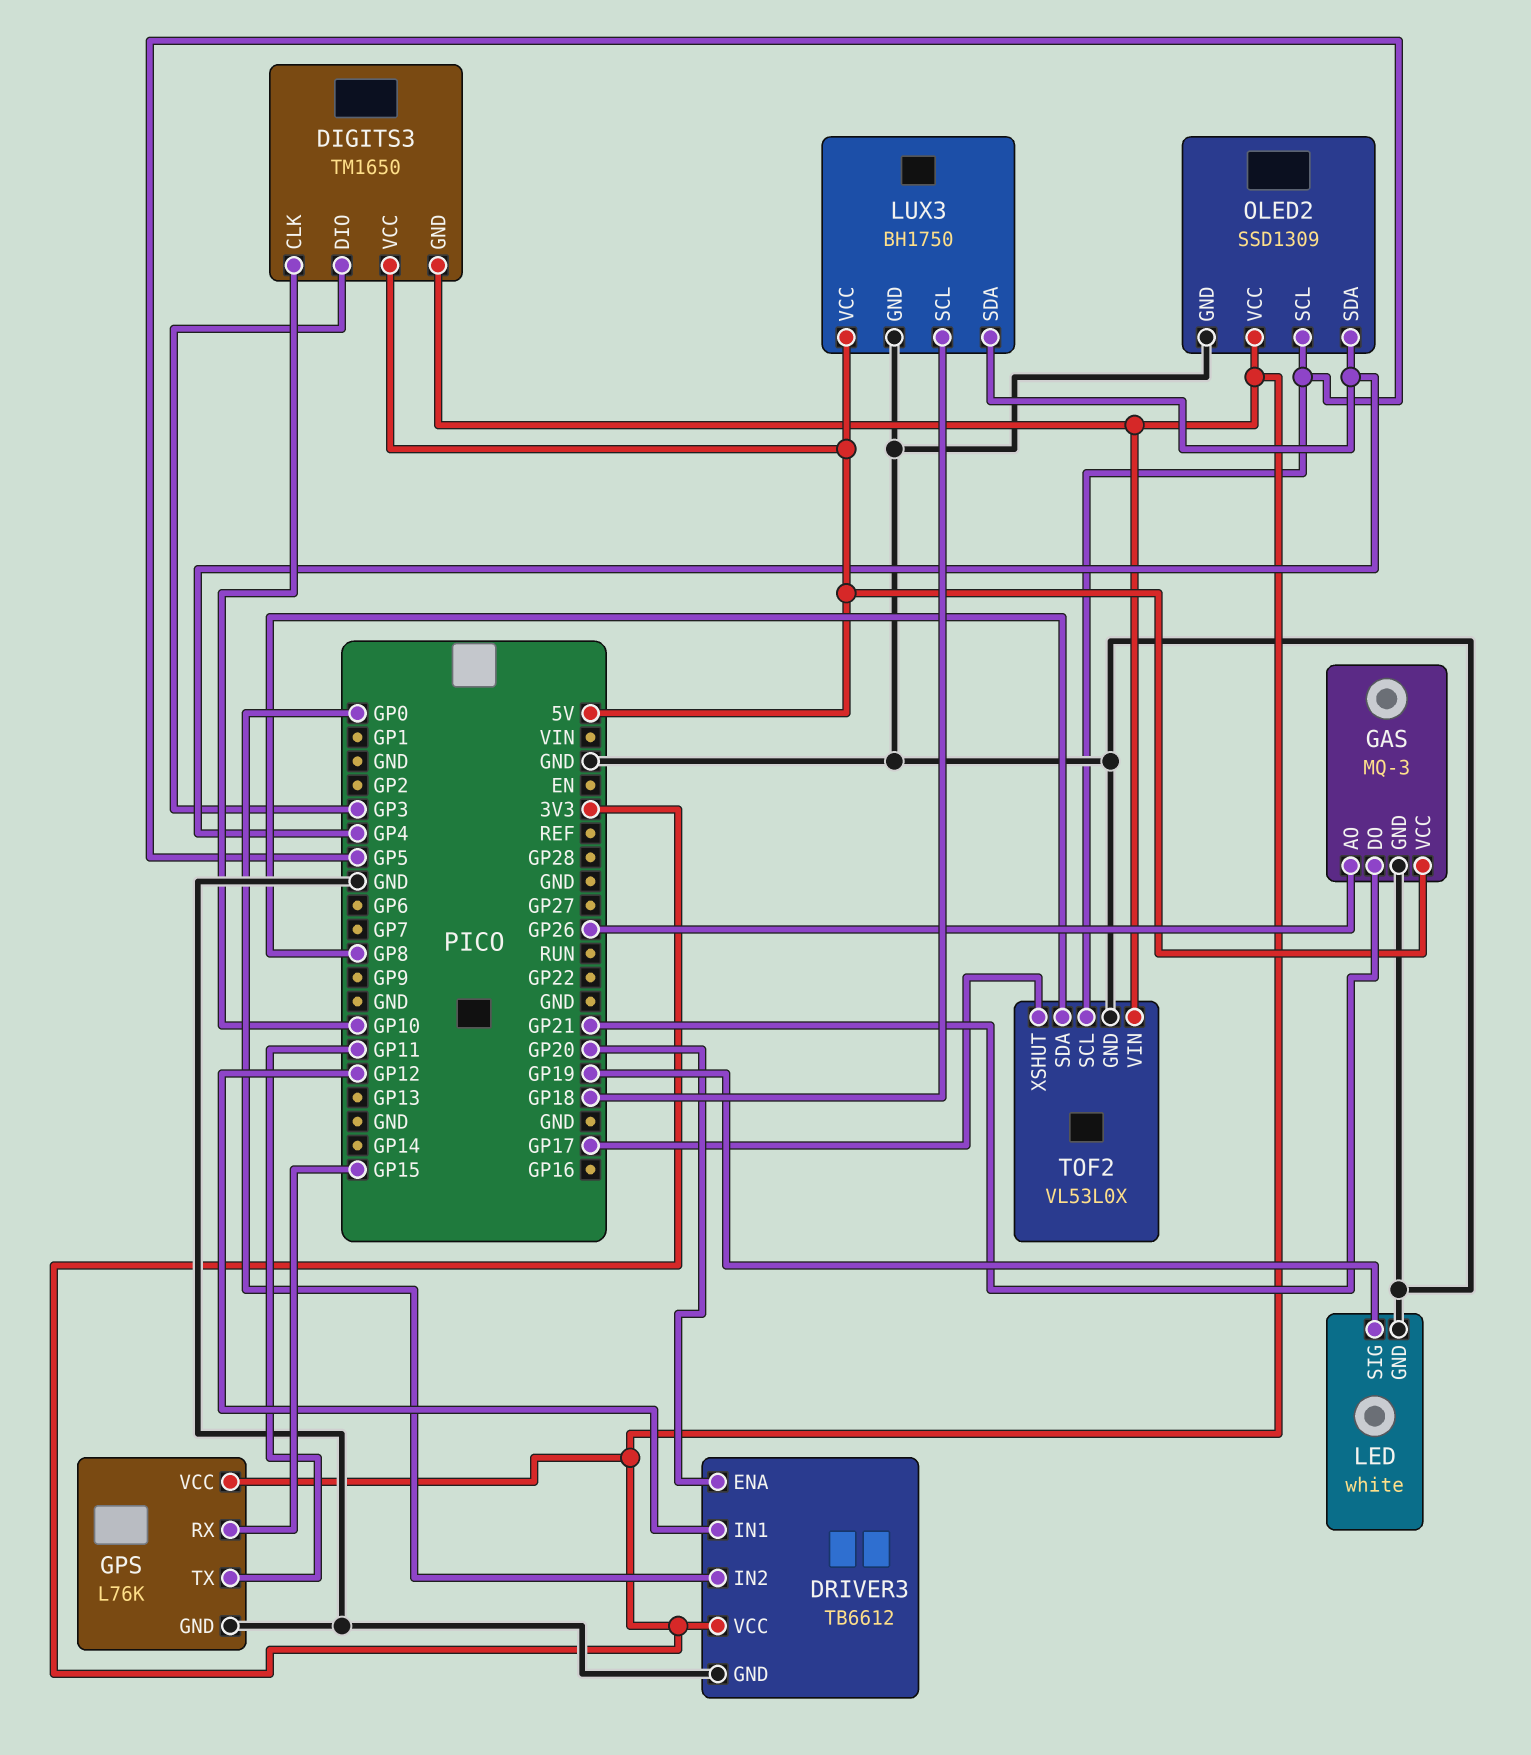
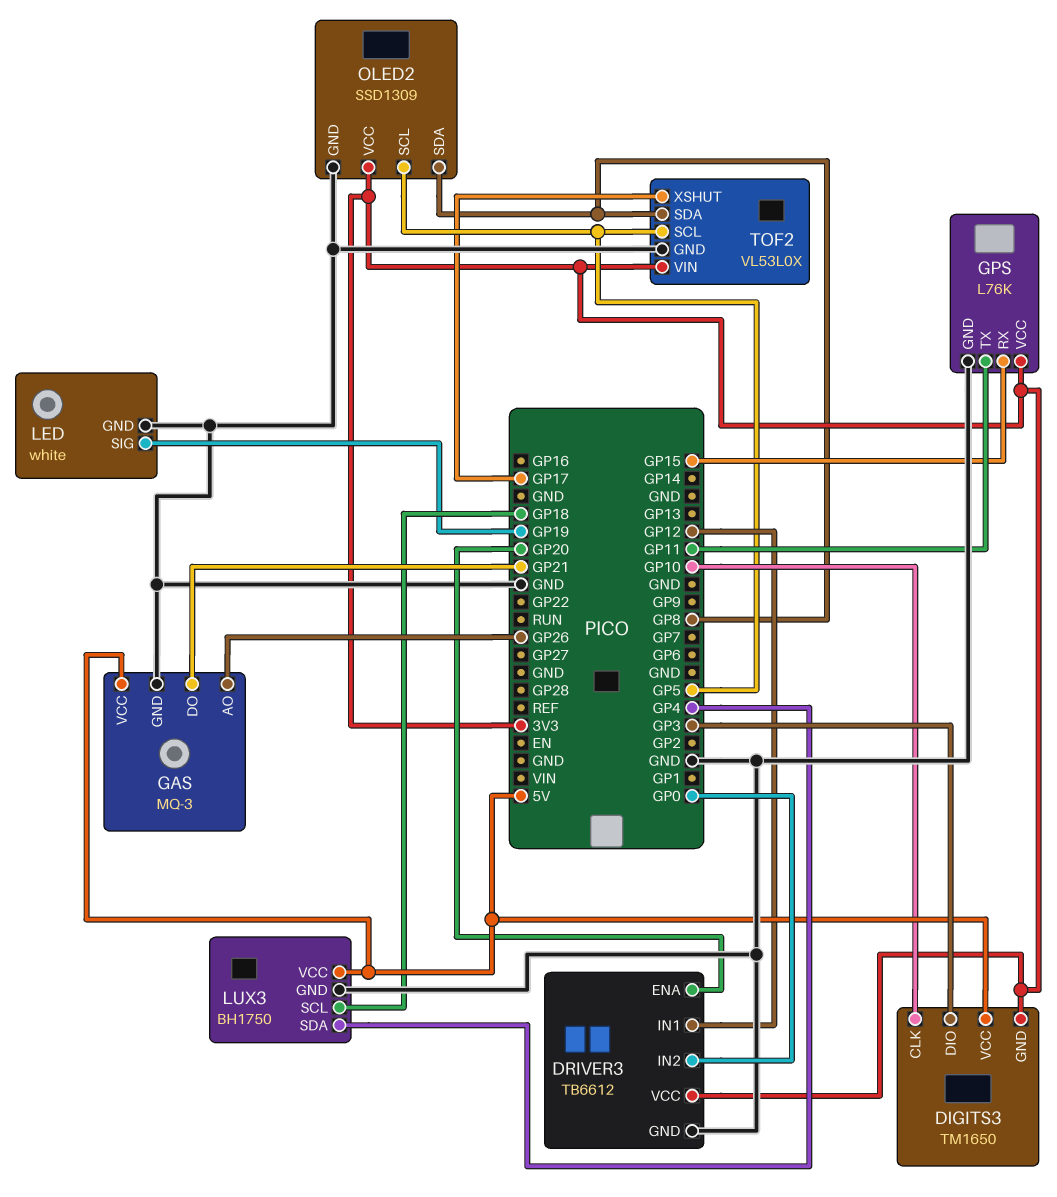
OLED2 pin SDA: GP4 -> GP8

